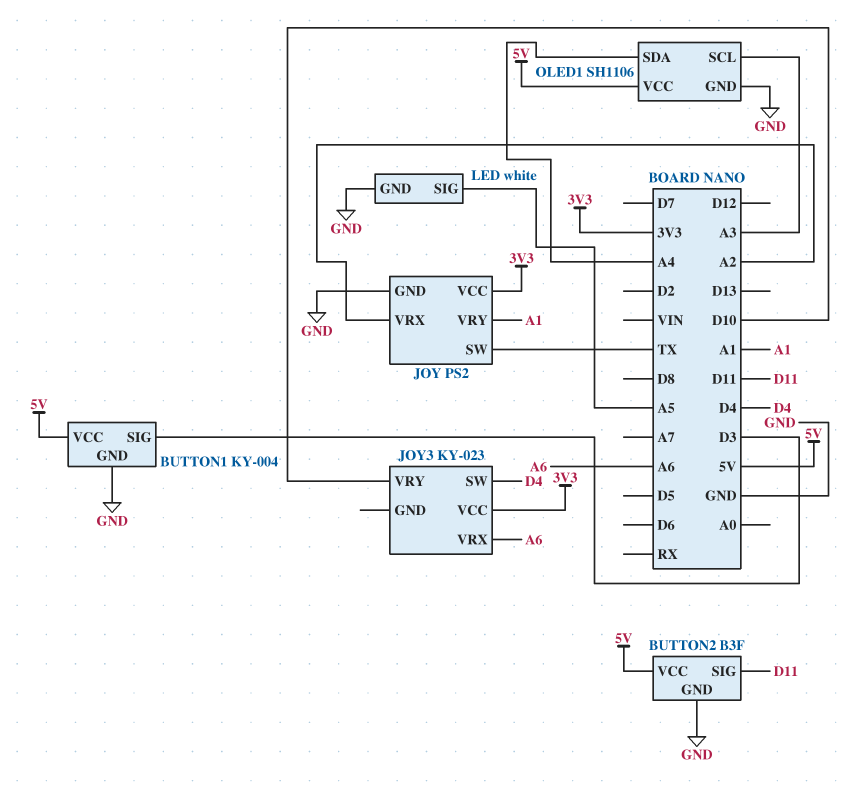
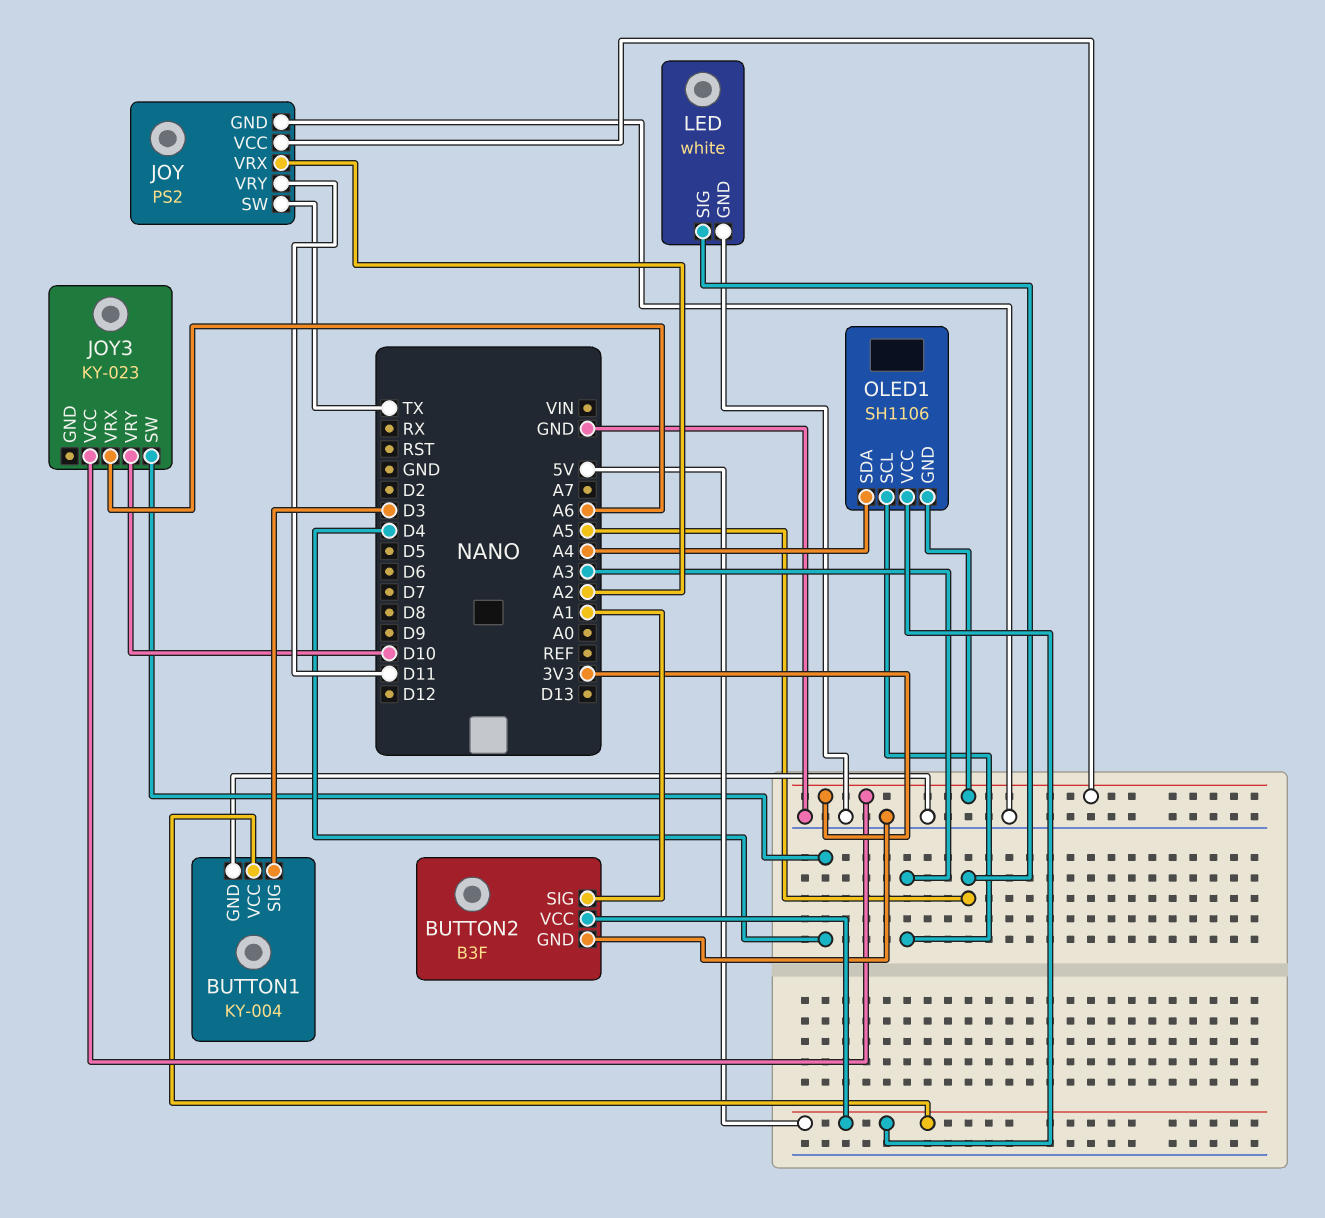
BUTTON2 pin SIG: D11 -> A1
JOY pin VRY: A1 -> D11
OLED1 pin GND: GND -> 3V3

